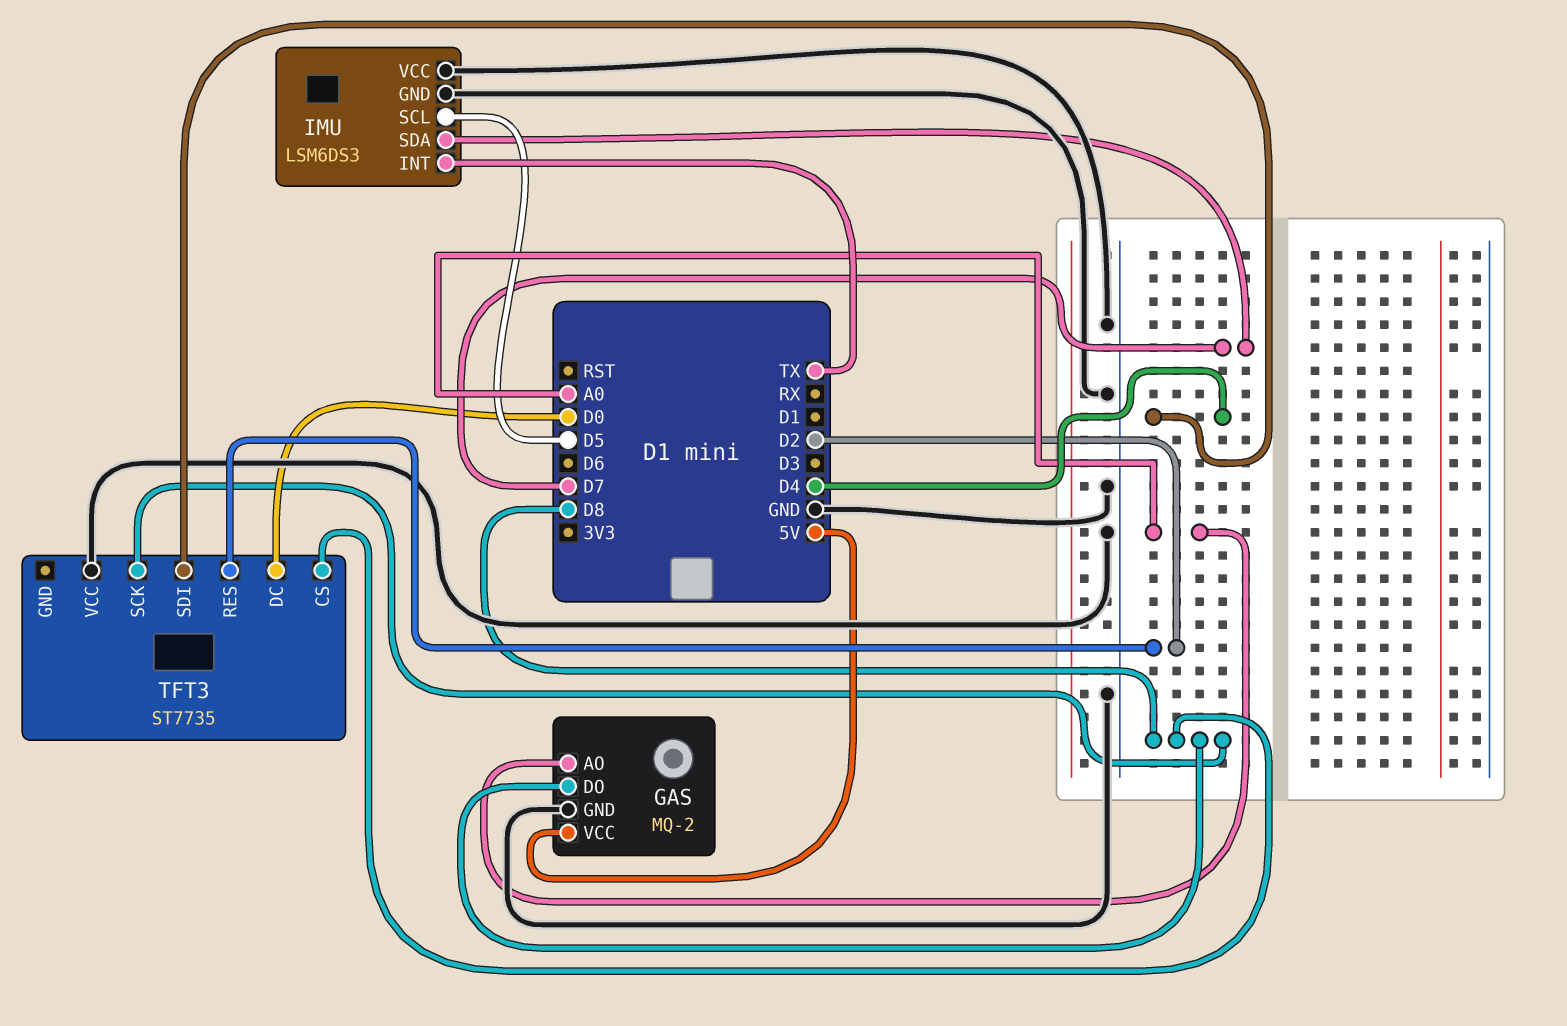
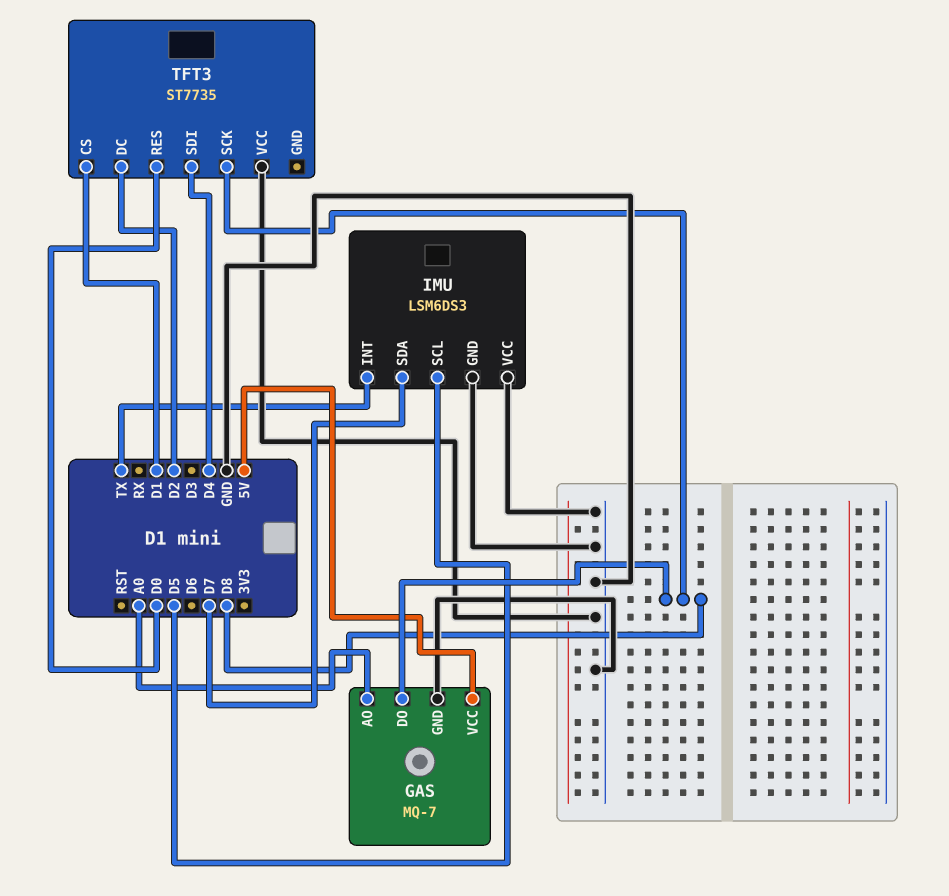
GAS: MQ-2 -> MQ-7
TFT3 pin CS: D8 -> D1
TFT3 pin DC: D0 -> D2
TFT3 pin RES: D2 -> D0

